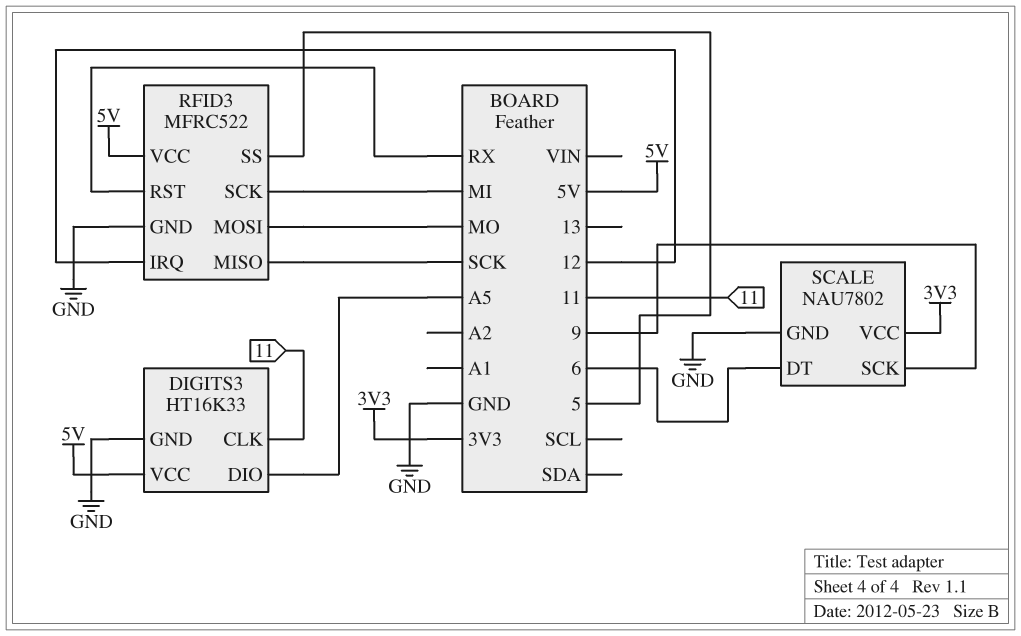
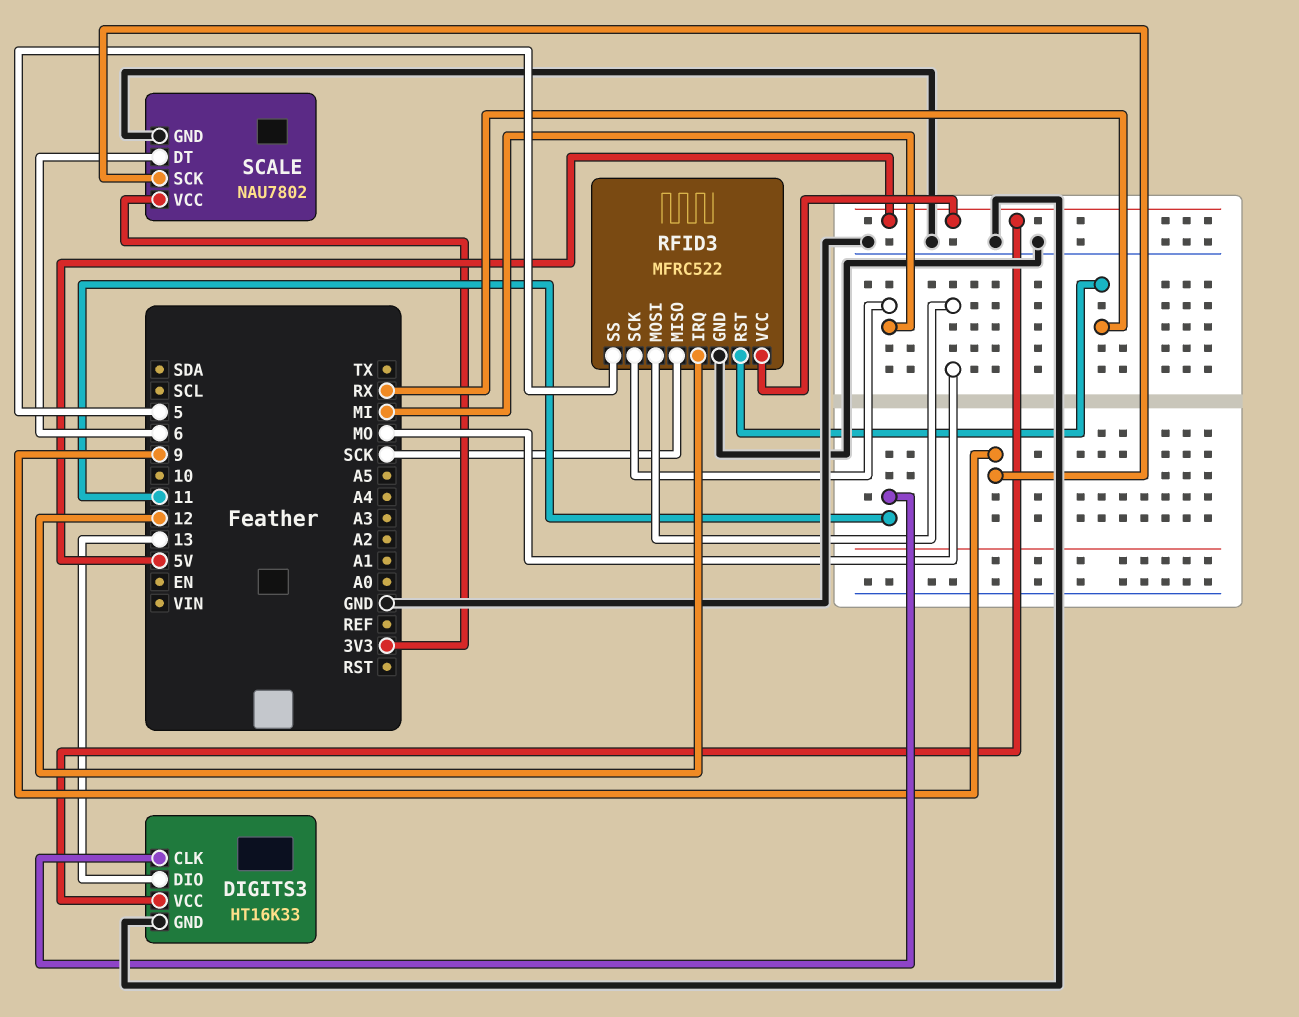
DIGITS3 pin DIO: A5 -> 13

